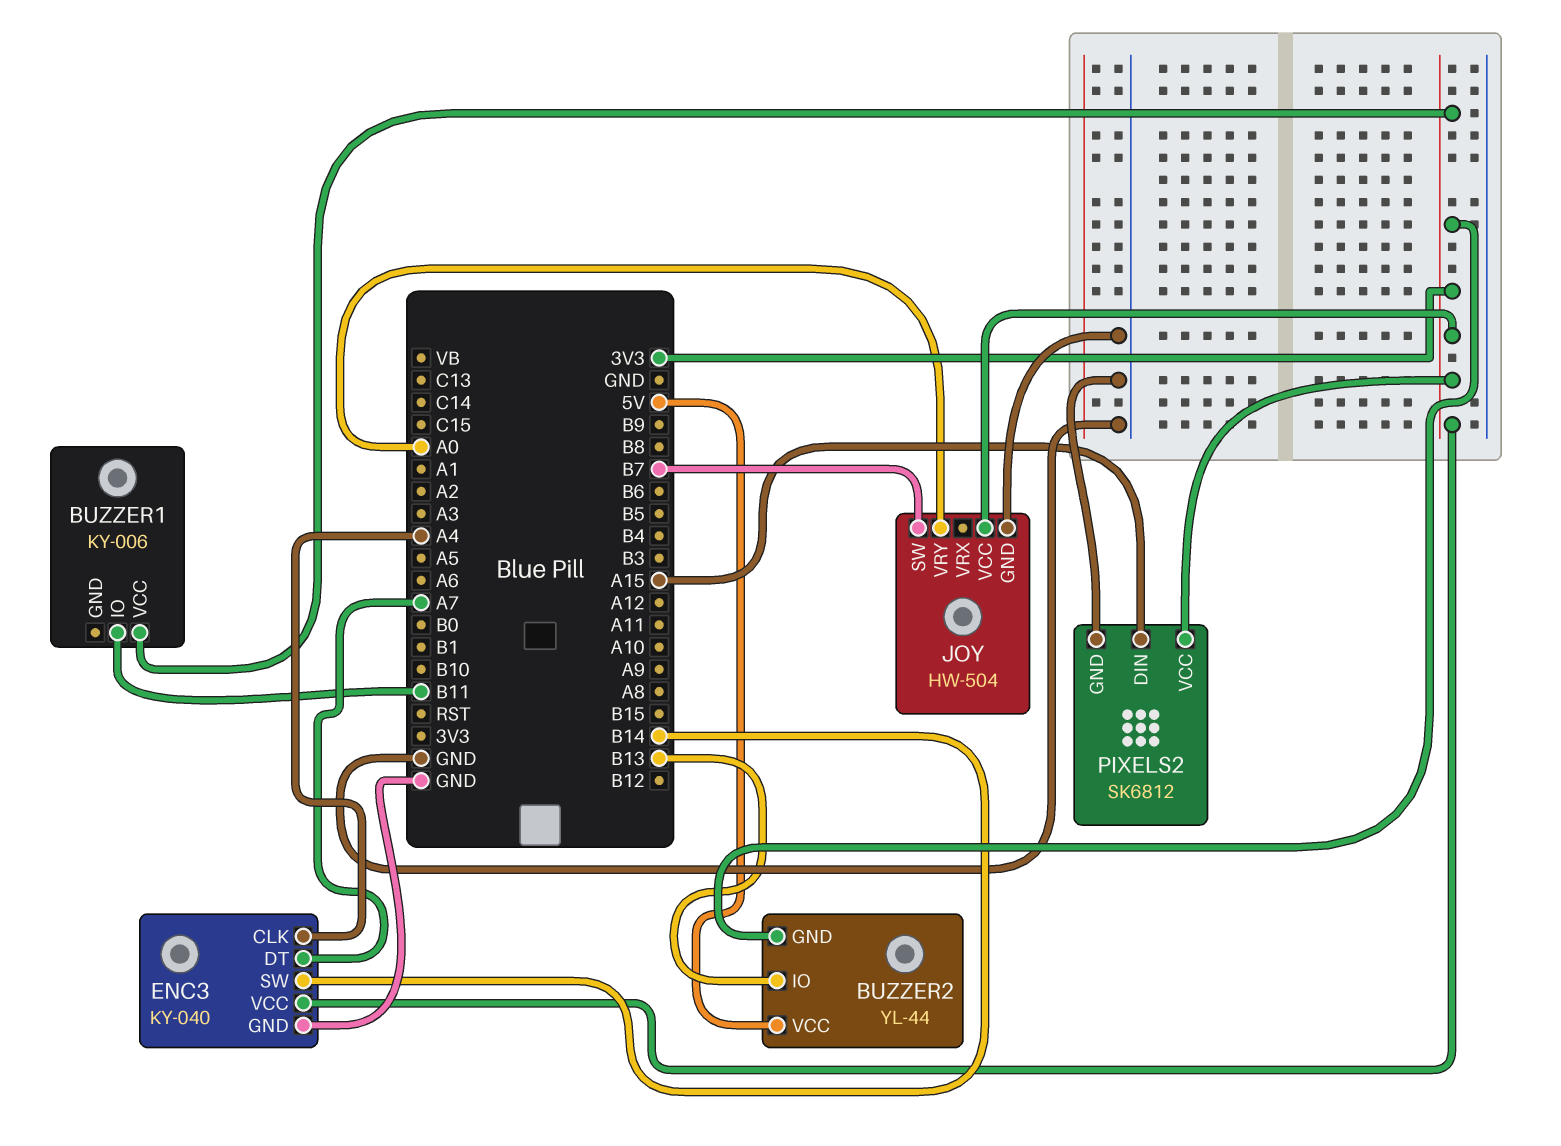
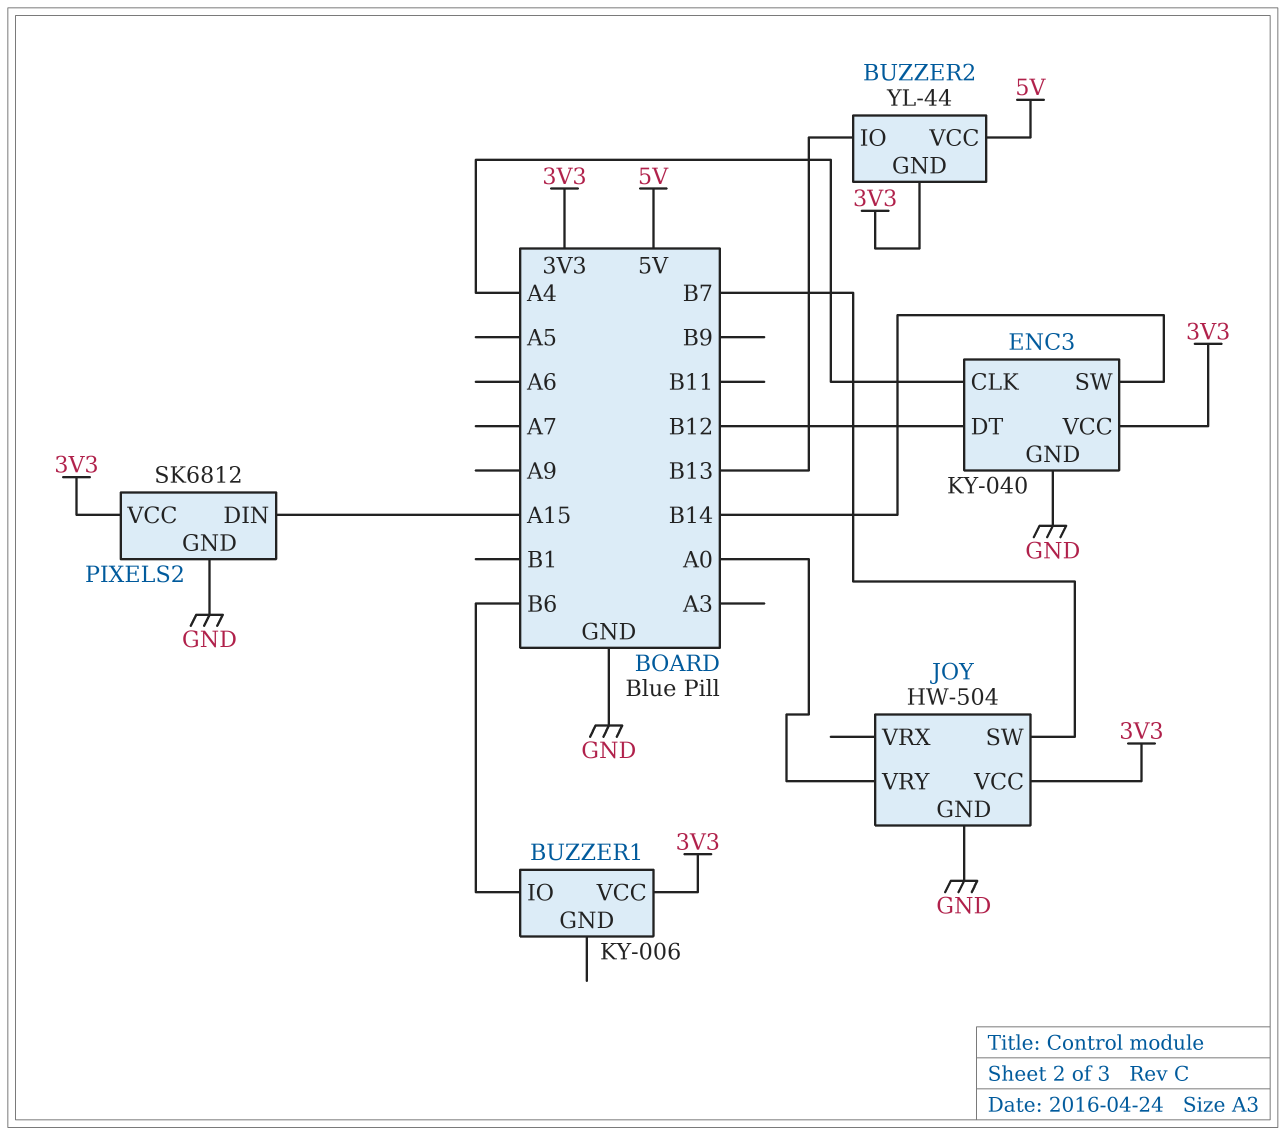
BUZZER1 pin IO: B11 -> B6
ENC3 pin DT: A7 -> B12

